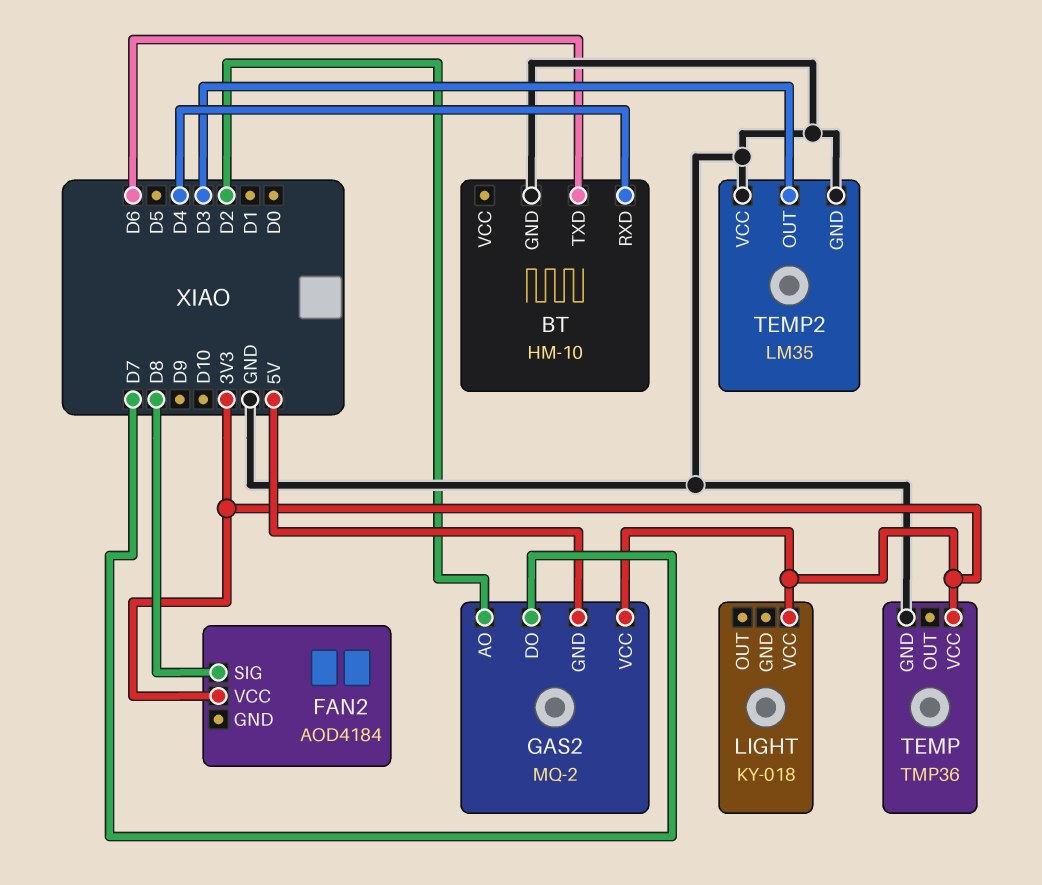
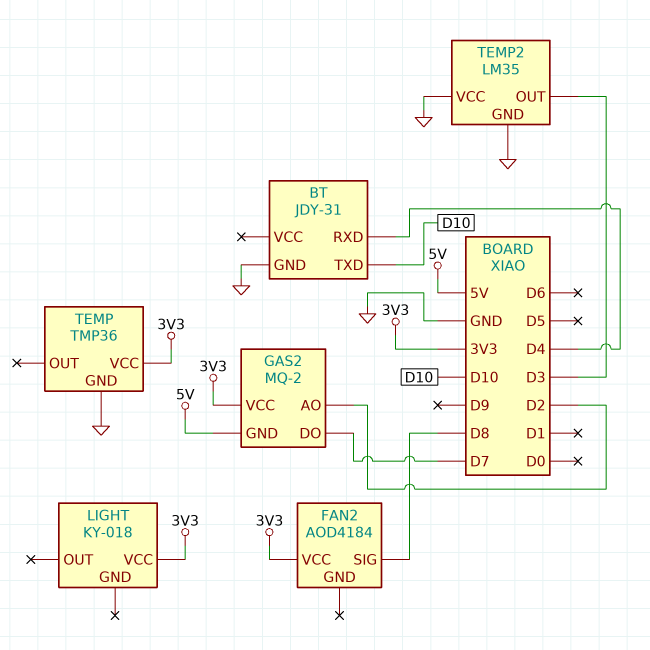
BT: HM-10 -> JDY-31
BT pin TXD: D6 -> D10

